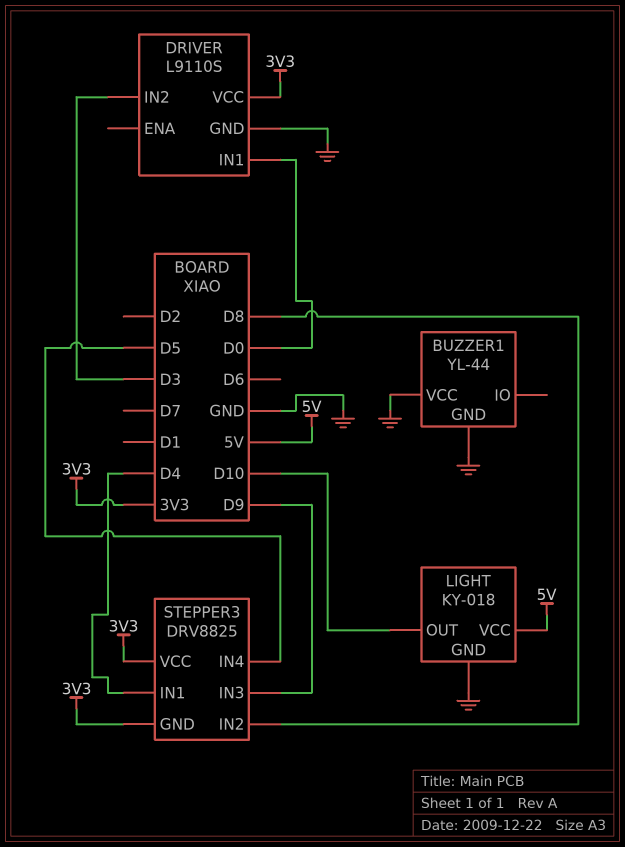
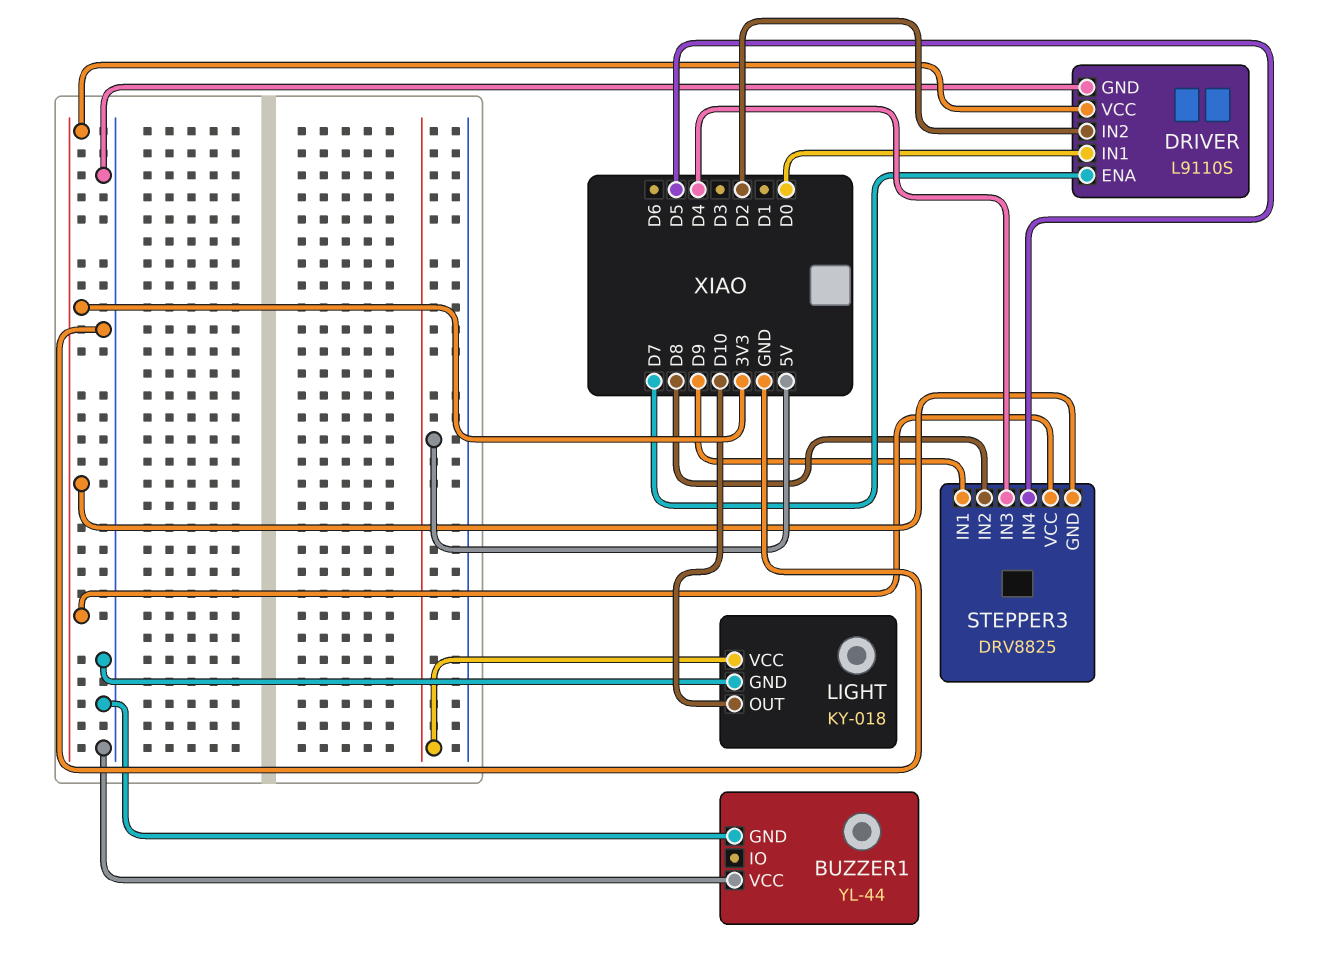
DRIVER pin ENA: none -> D7
DRIVER pin IN2: D3 -> D2
STEPPER3 pin IN1: D4 -> D9
STEPPER3 pin IN3: D9 -> D4

